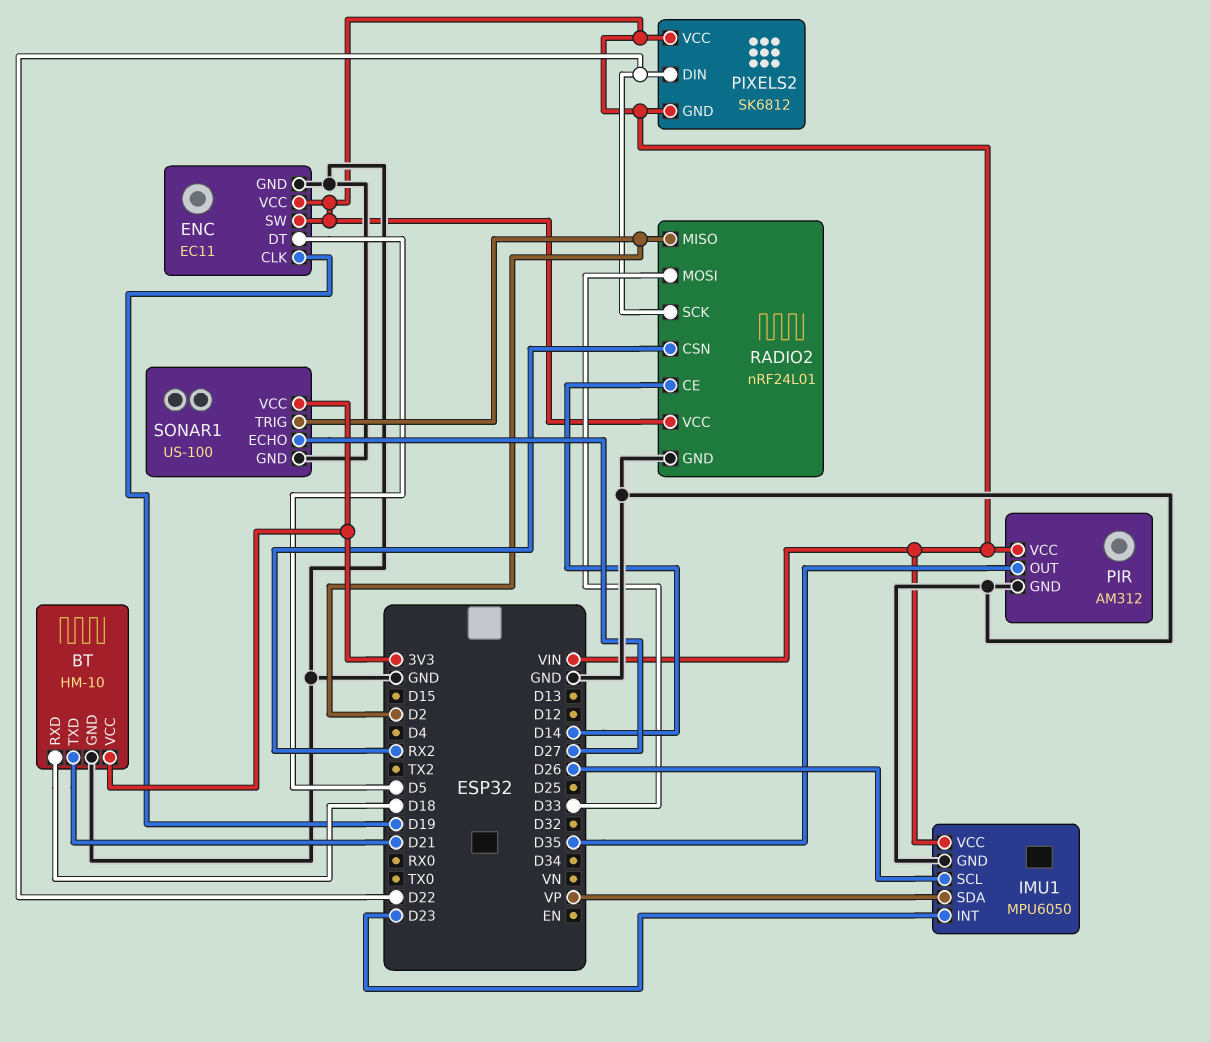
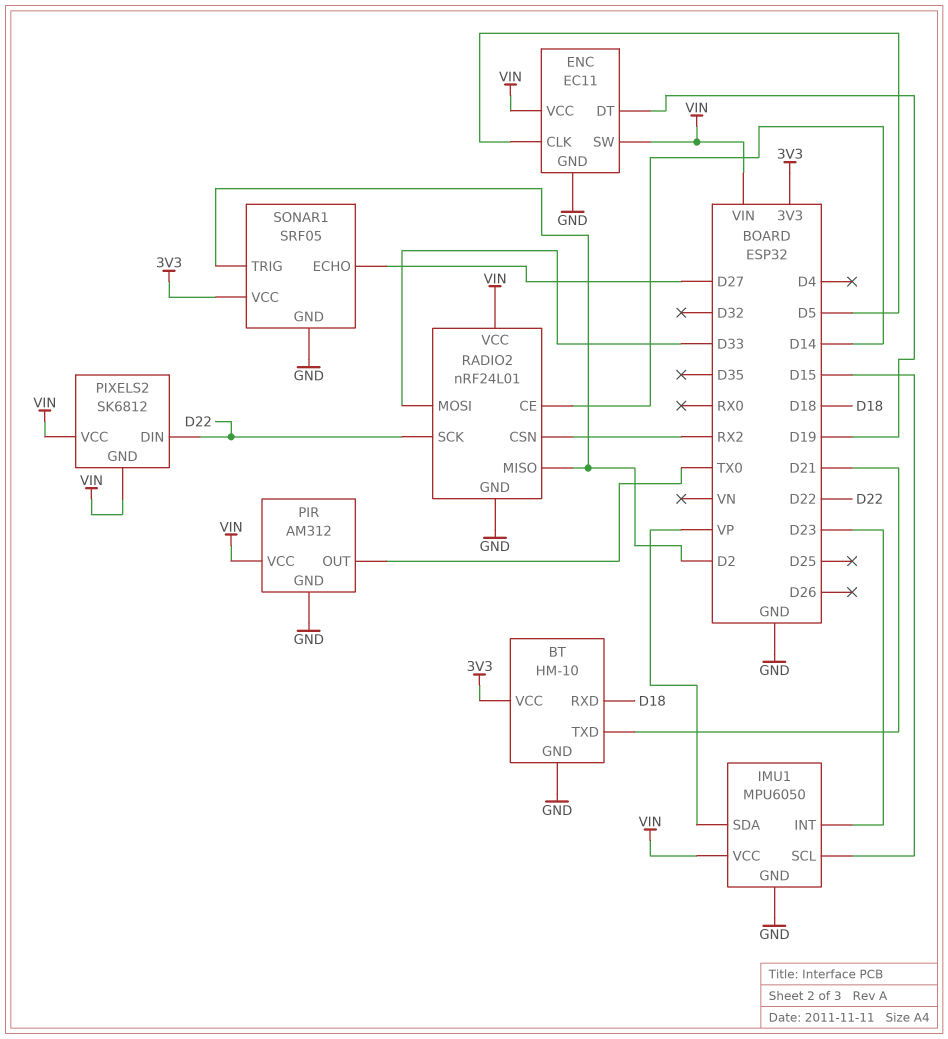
ENC pin CLK: D19 -> D5
ENC pin DT: D5 -> D19
IMU1 pin SCL: D26 -> D15
PIR pin OUT: D35 -> TX0
SONAR1: US-100 -> SRF05

